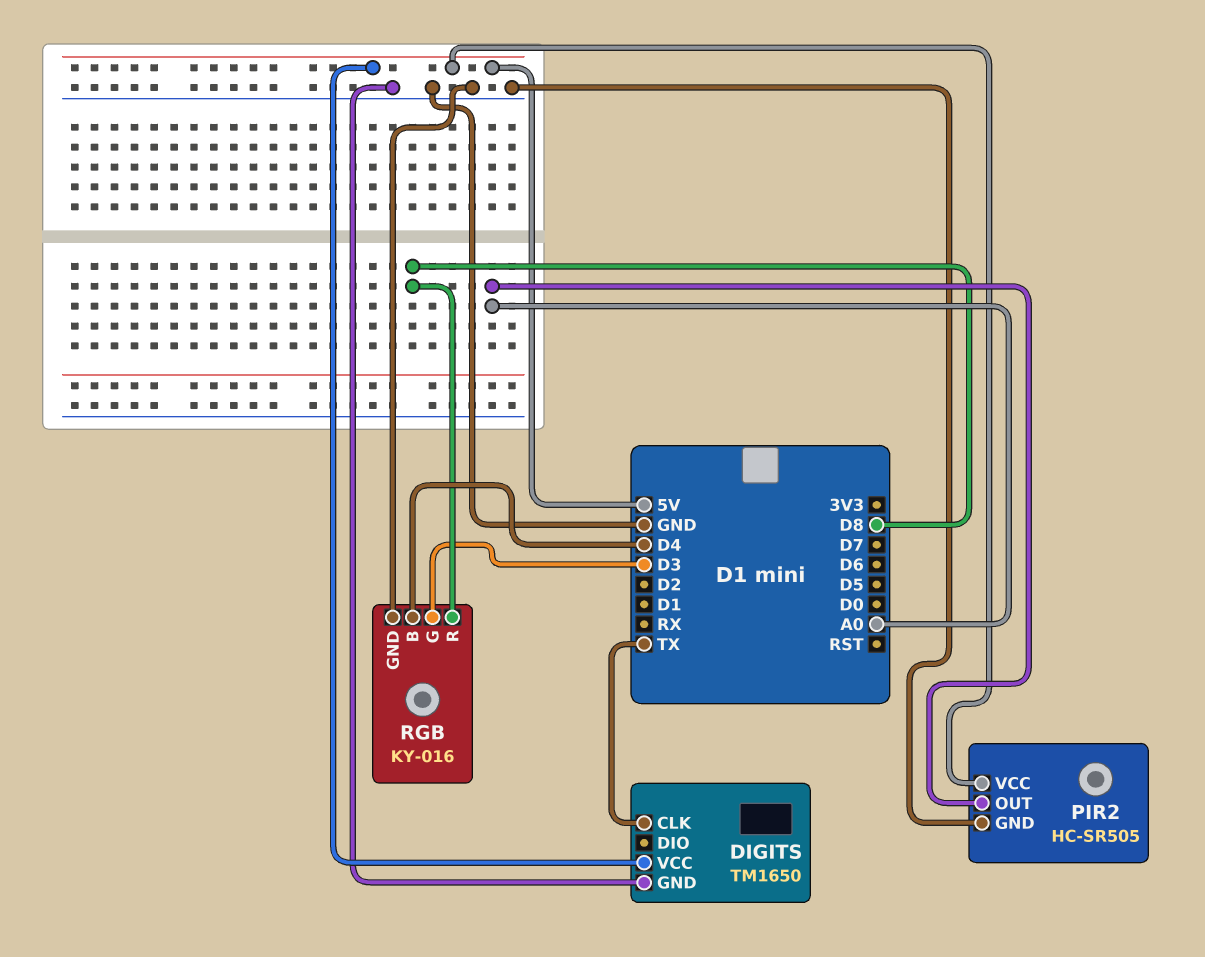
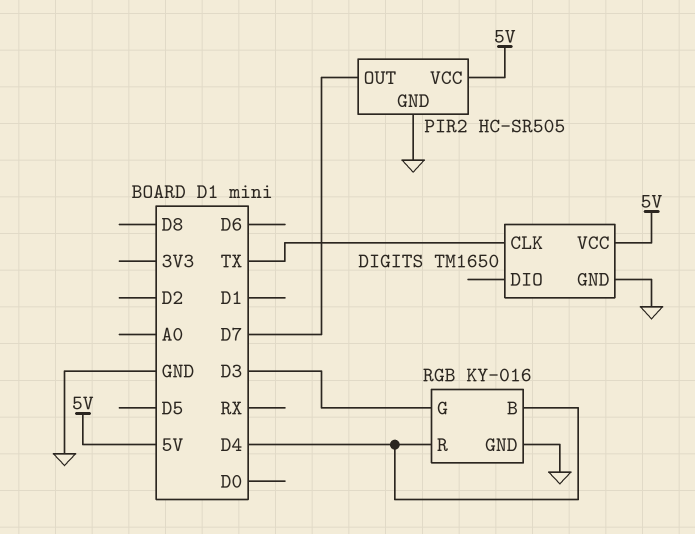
PIR2 pin OUT: A0 -> D7
RGB pin R: D8 -> D4

